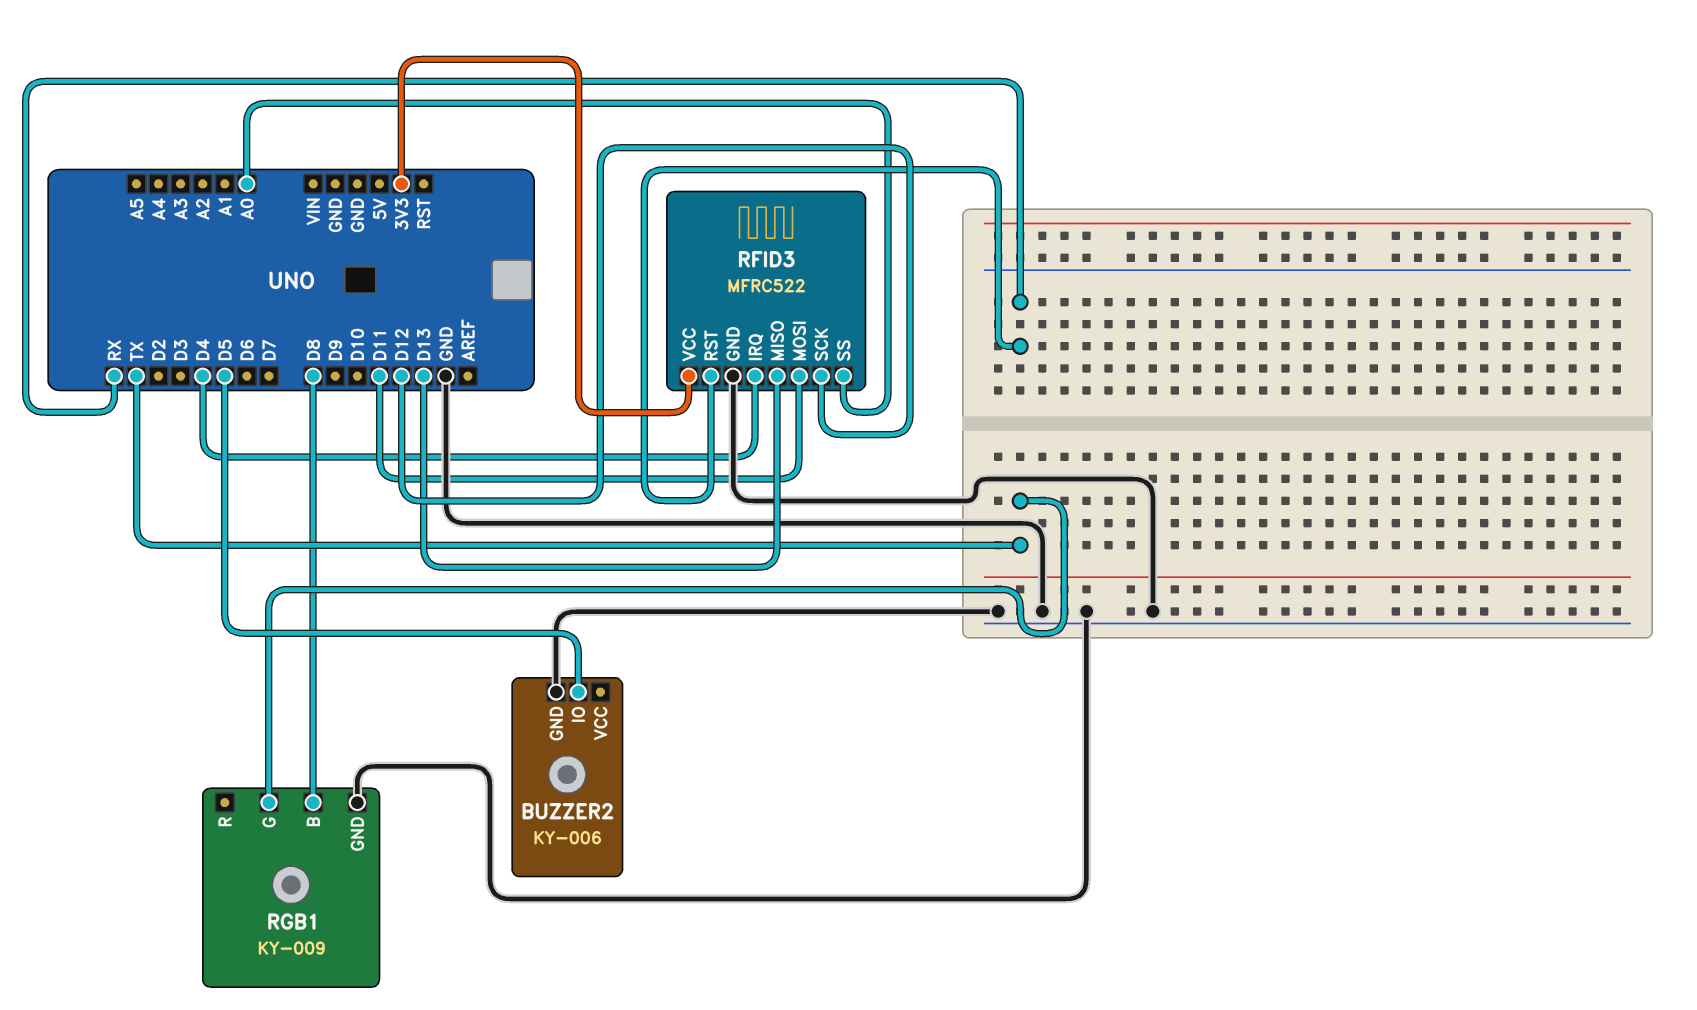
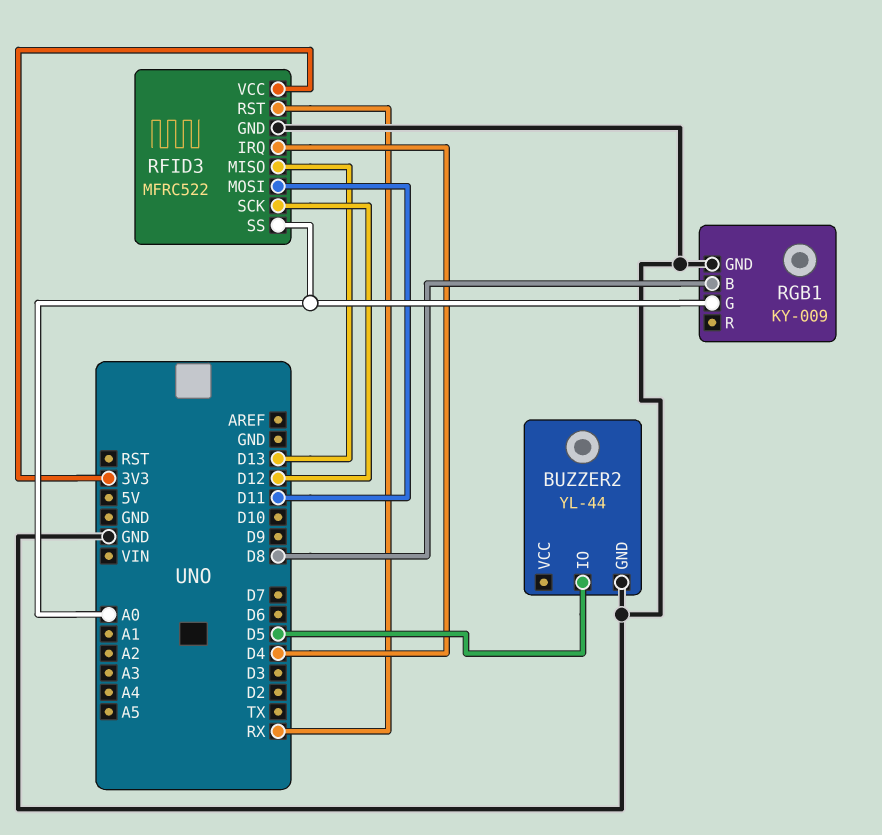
BUZZER2: KY-006 -> YL-44
RGB1 pin G: TX -> A0

